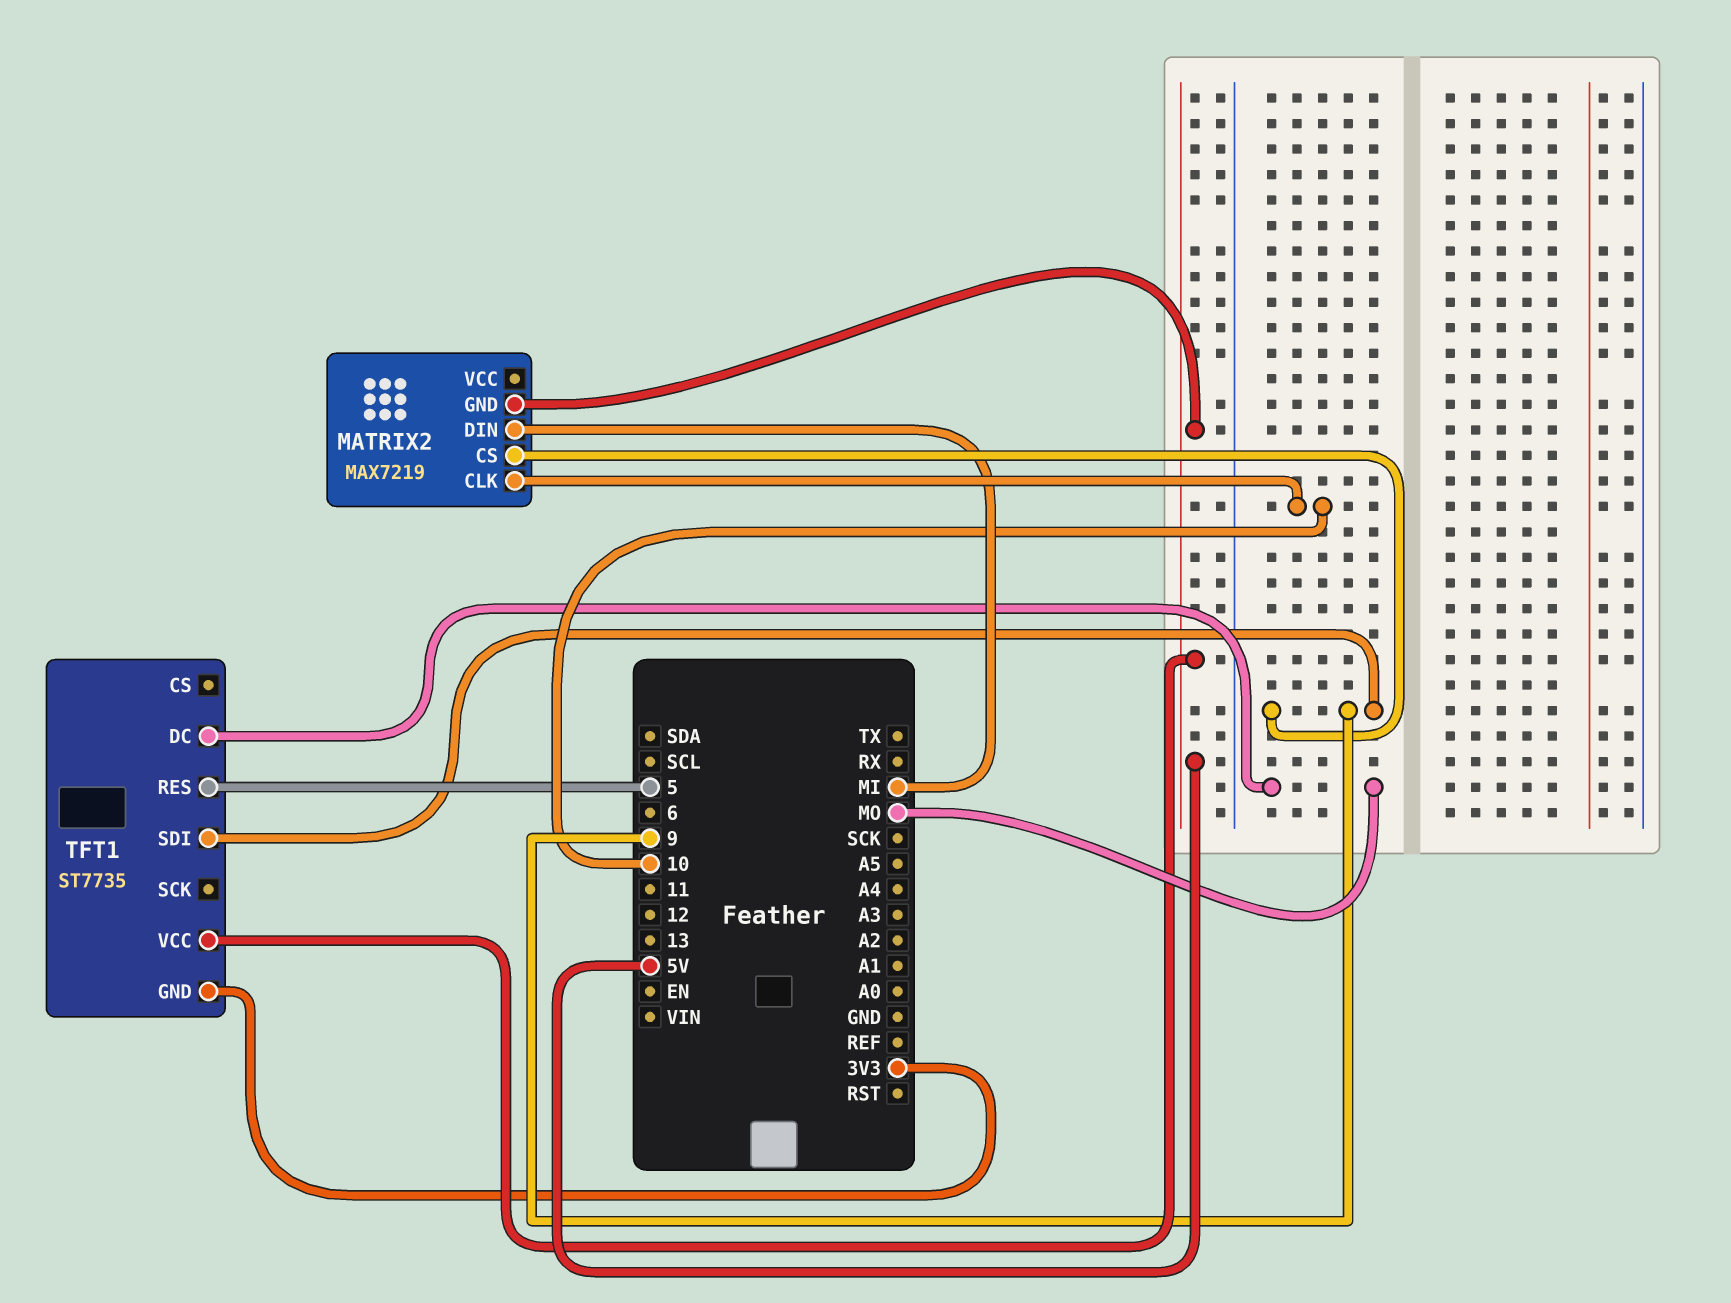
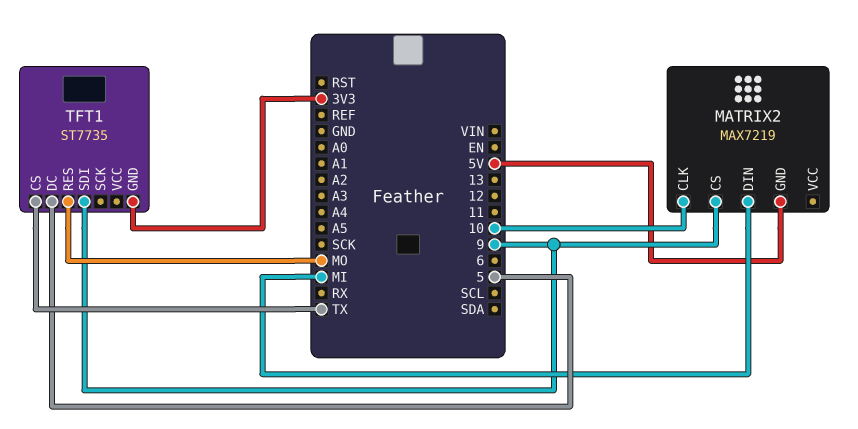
TFT1 pin CS: none -> TX
TFT1 pin DC: MO -> 5
TFT1 pin RES: 5 -> MO
TFT1 pin VCC: 5V -> none

